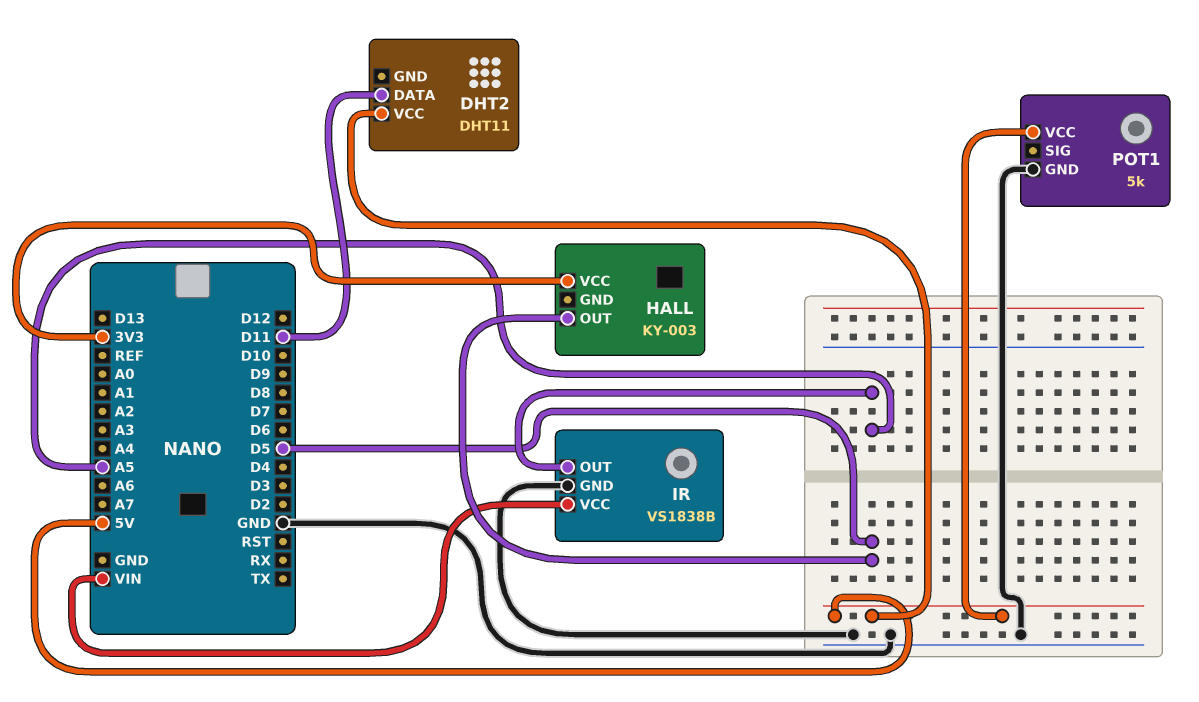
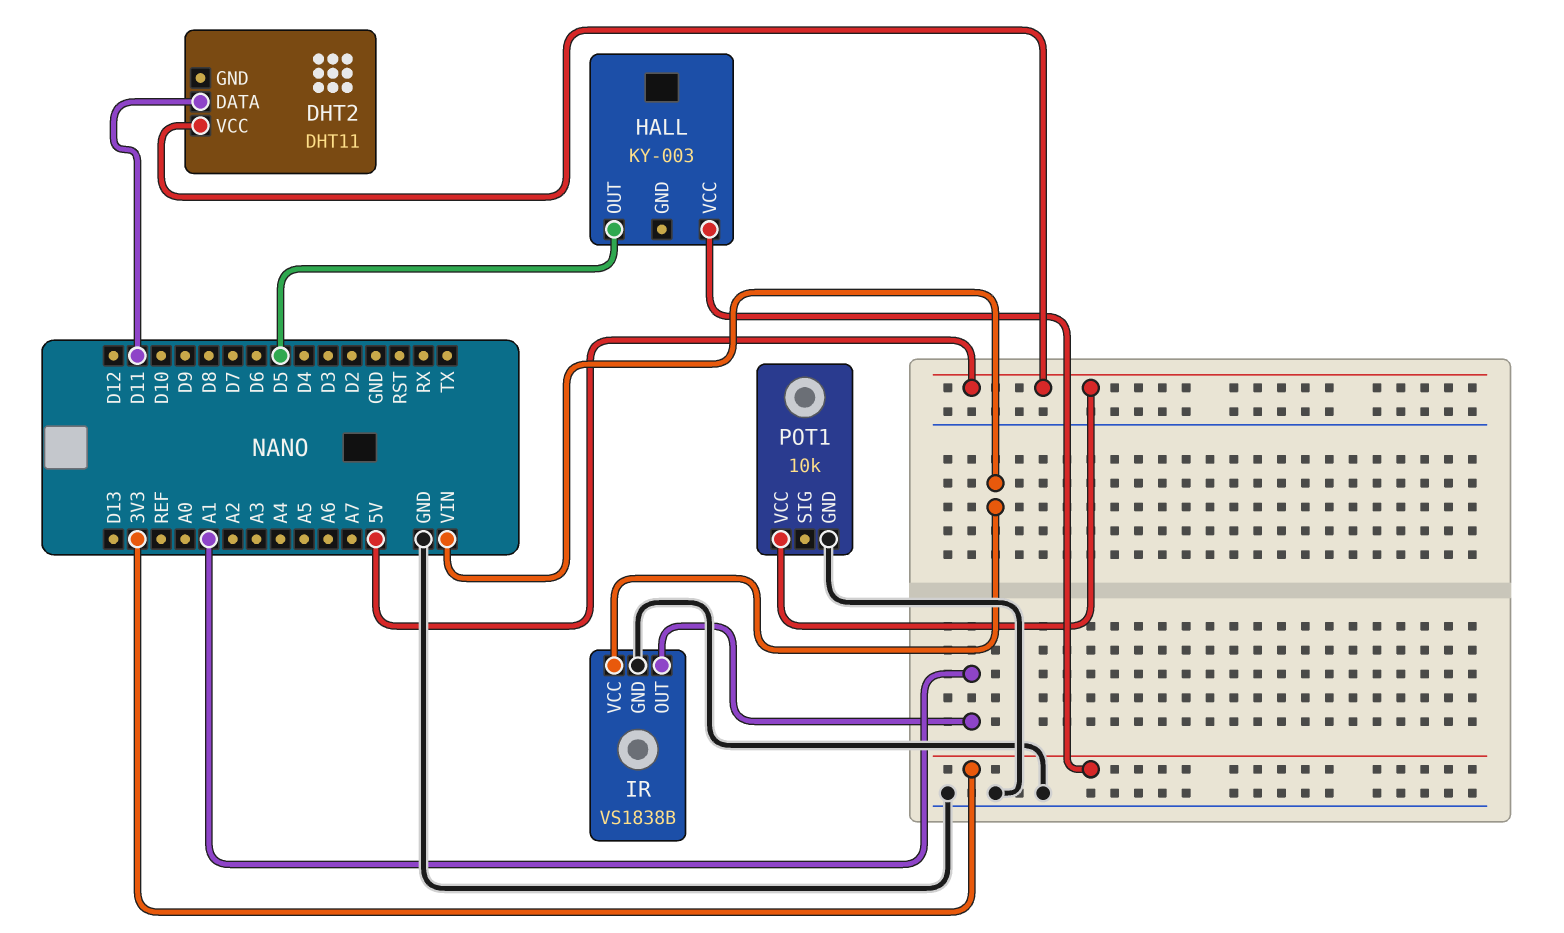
IR pin OUT: A5 -> A1
POT1: 5k -> 10k

